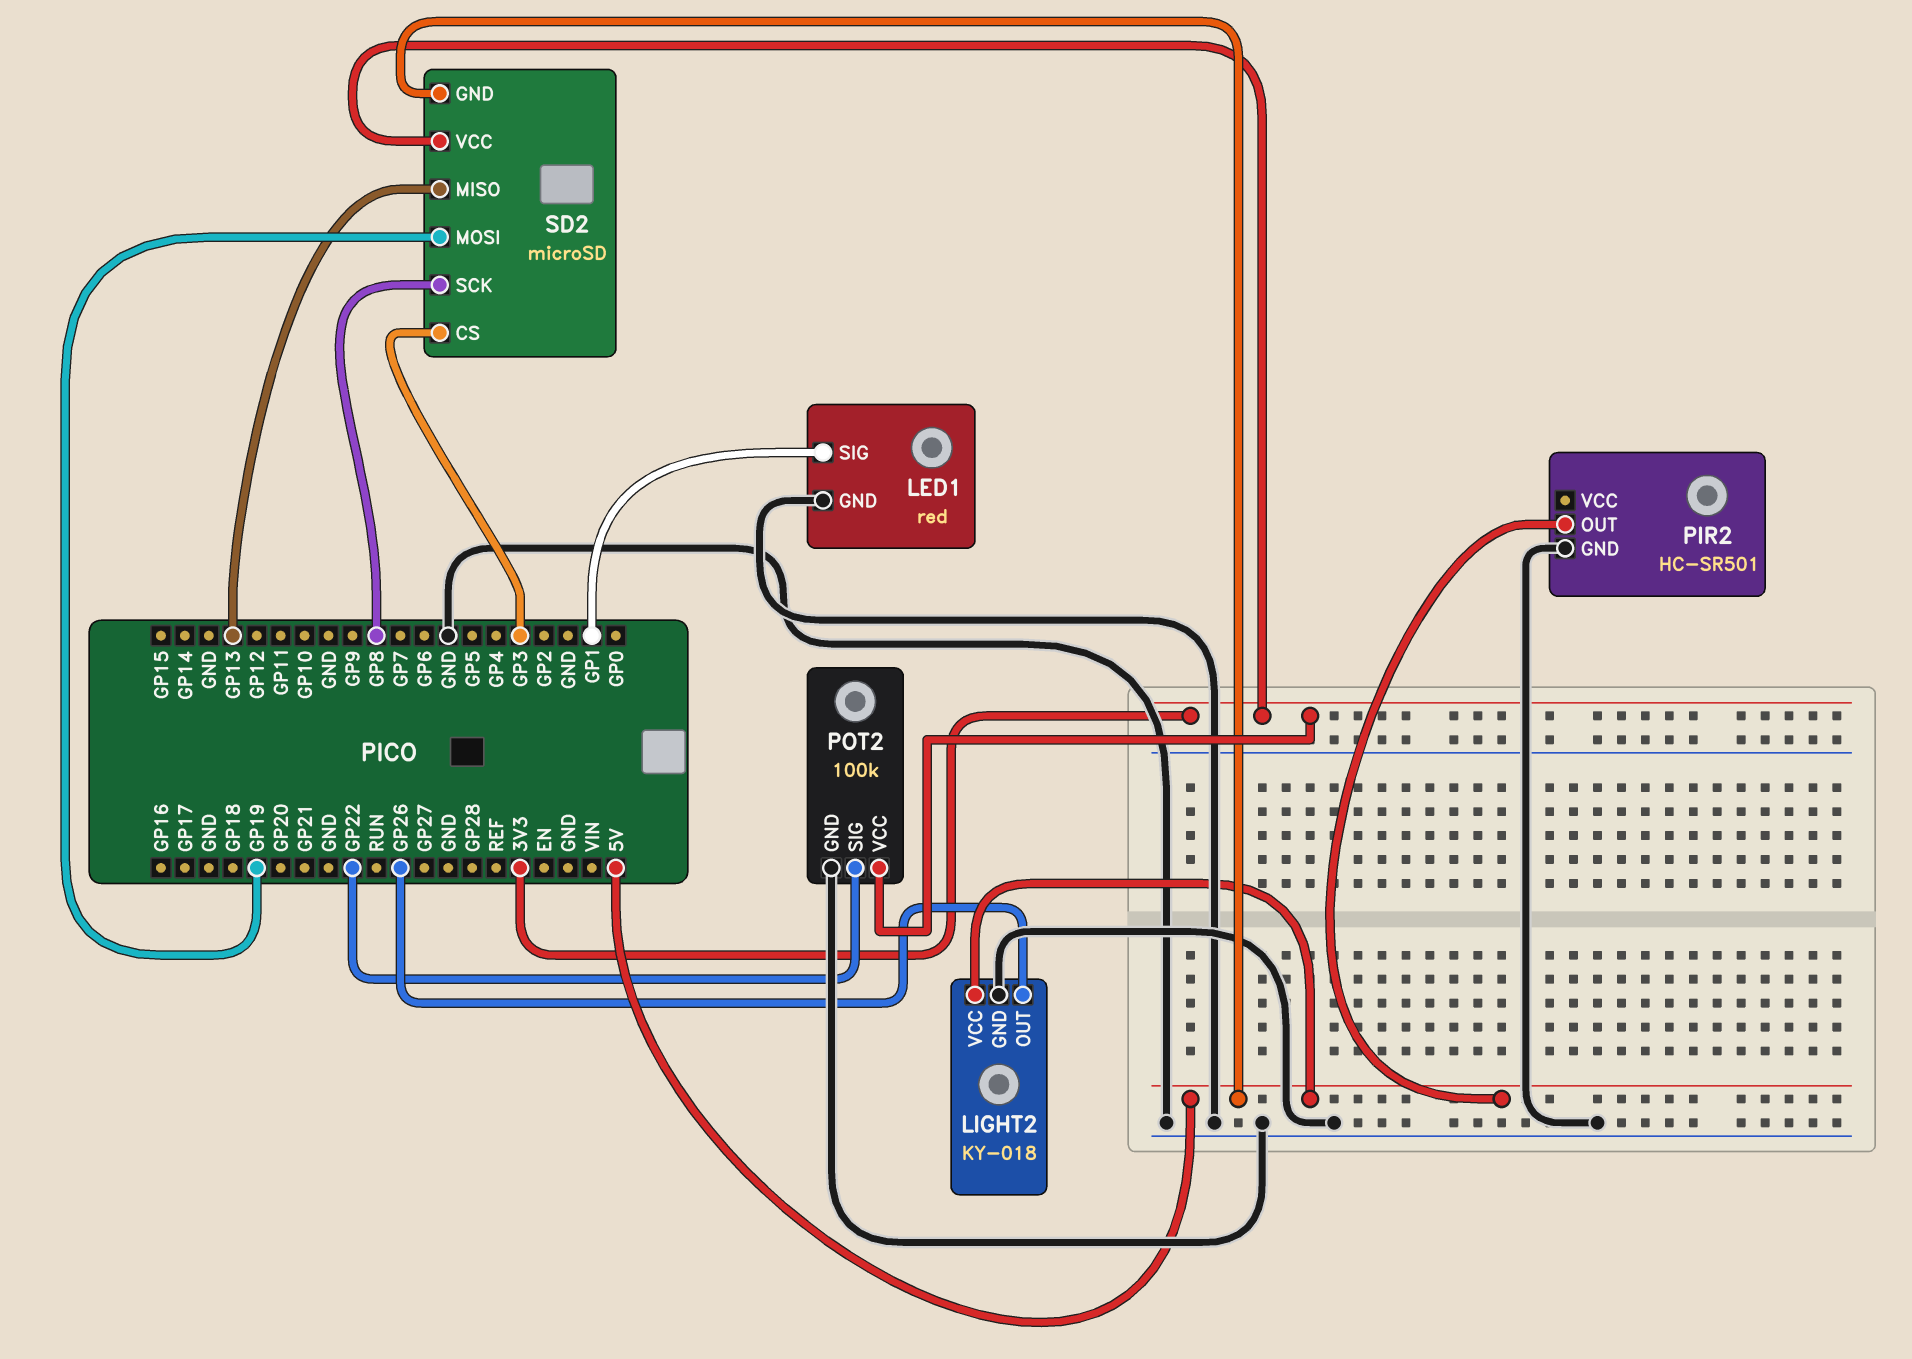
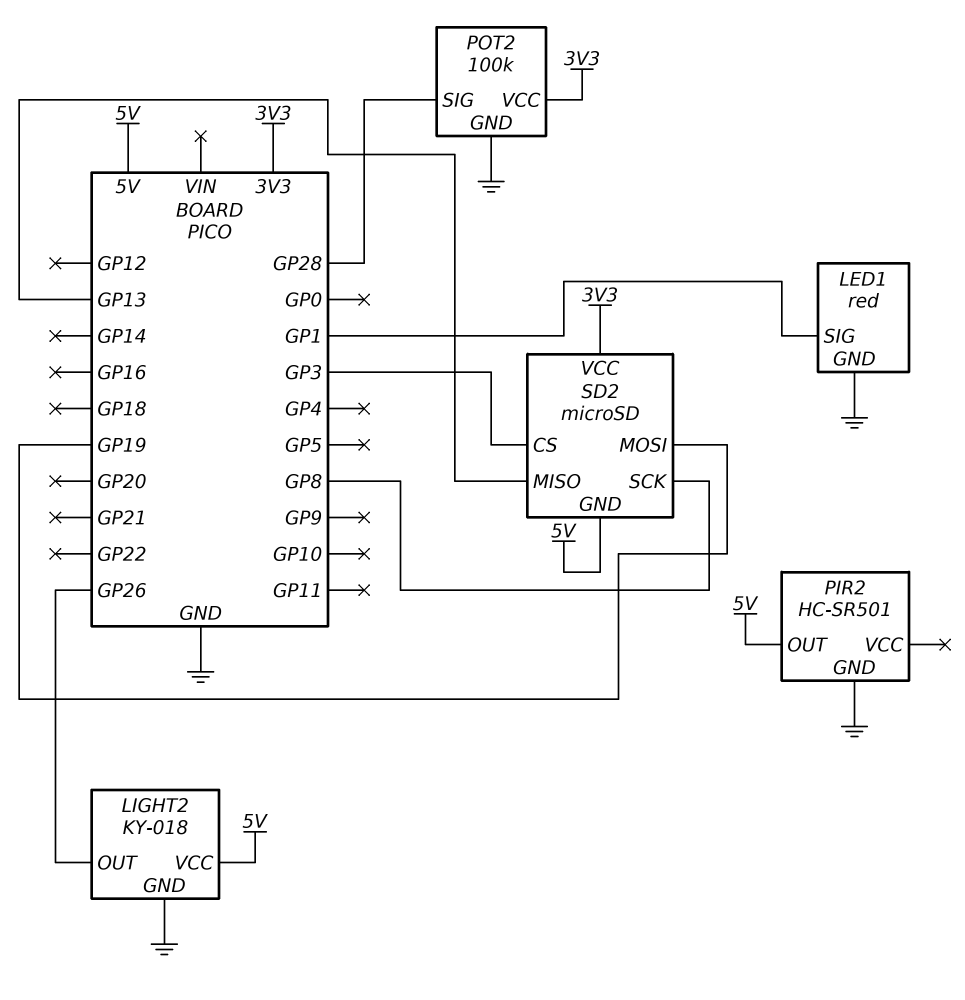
POT2 pin SIG: GP22 -> GP28

